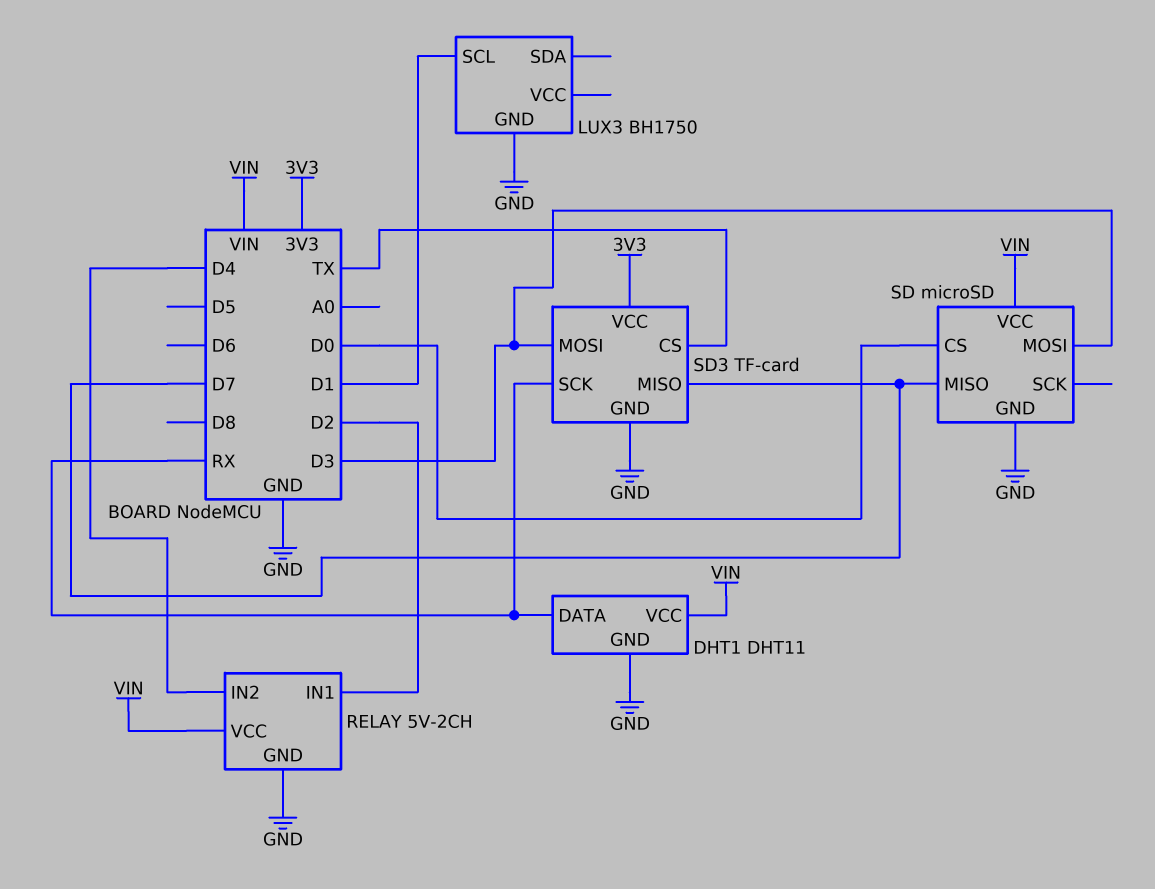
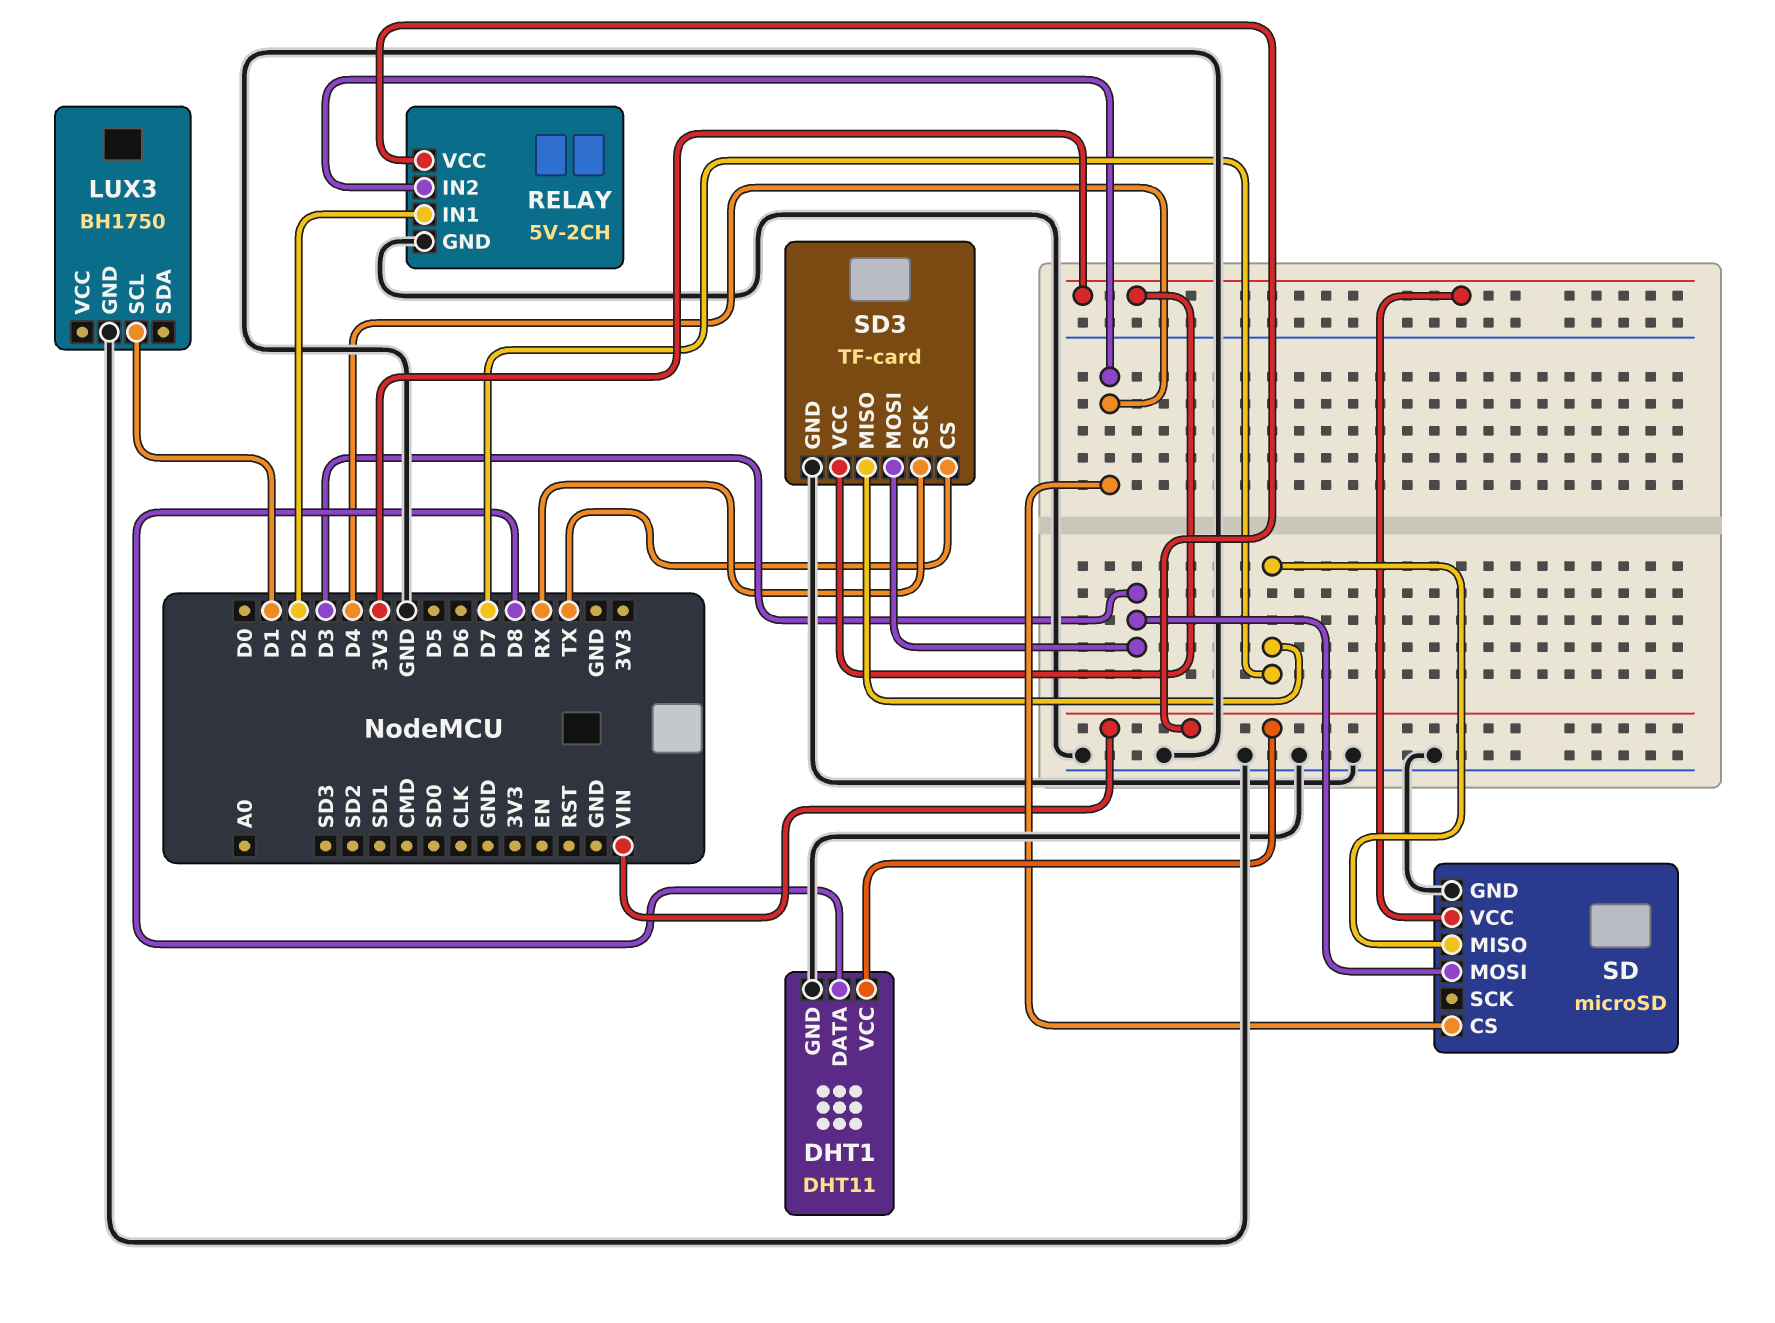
DHT1 pin DATA: RX -> D8
SD pin CS: D0 -> D4
SD pin VCC: VIN -> 3V3

